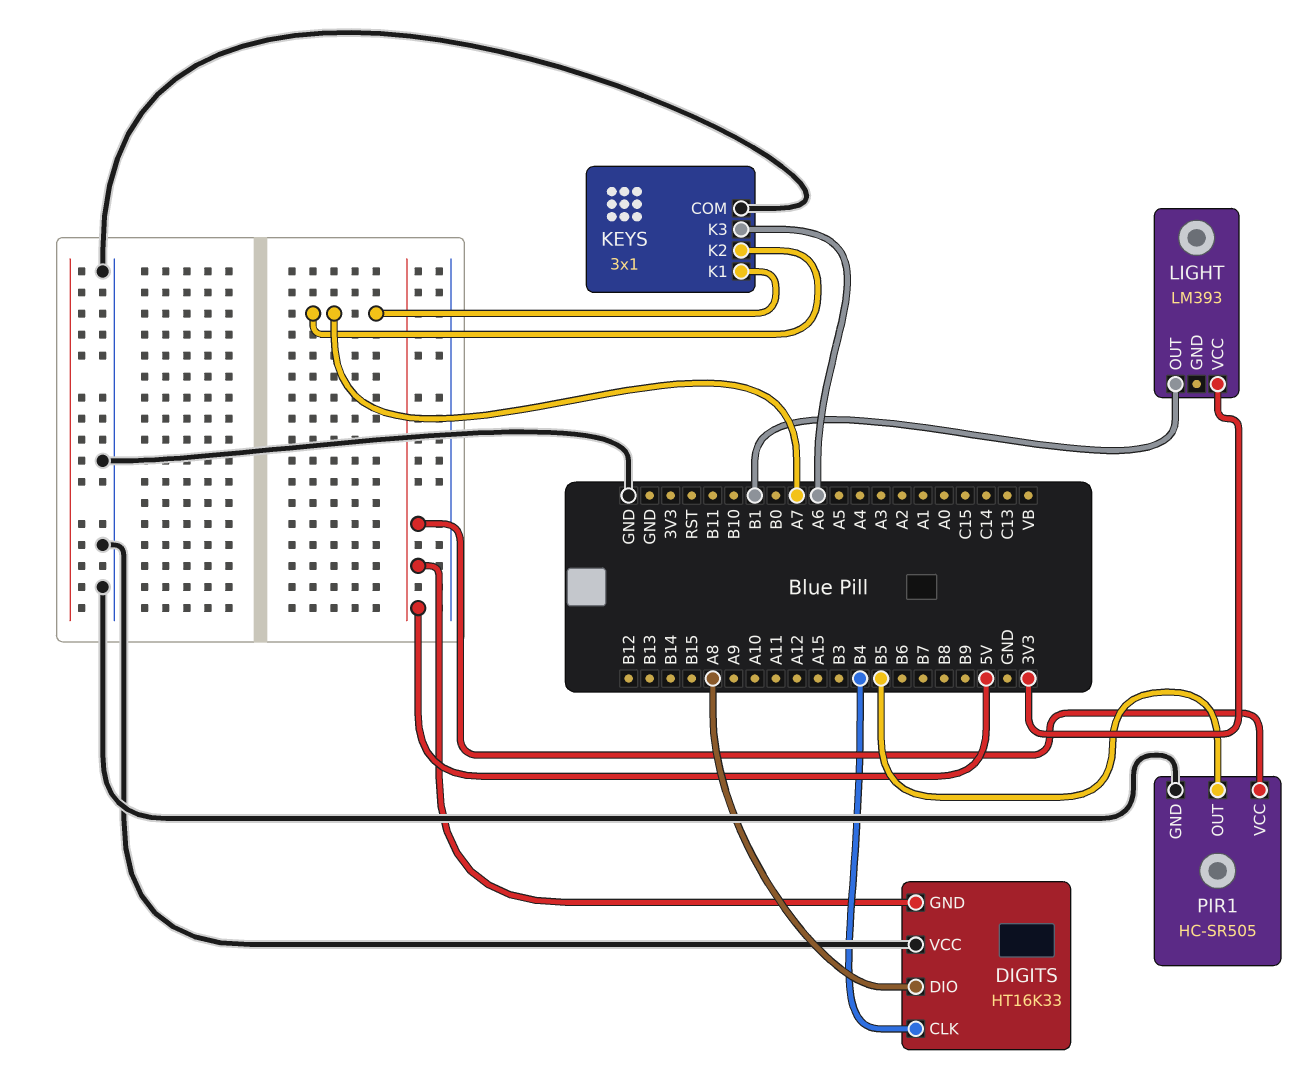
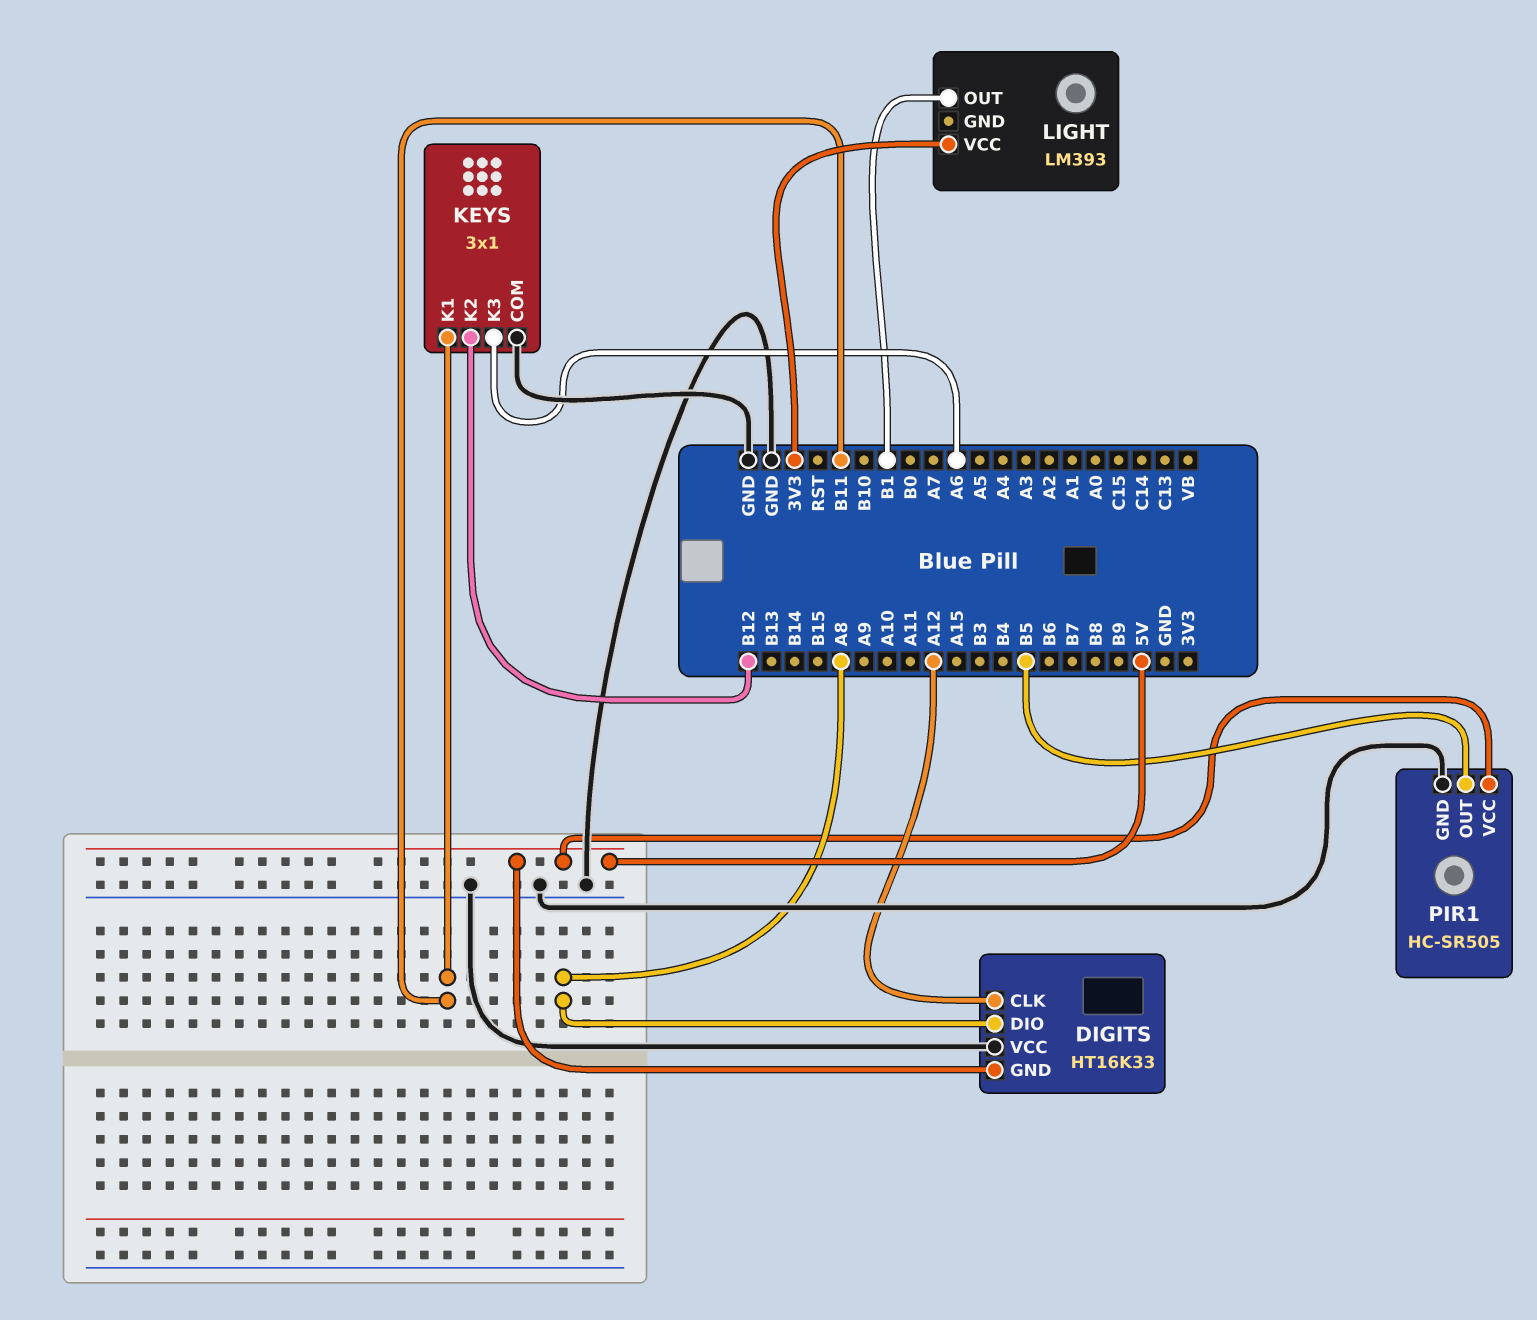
DIGITS pin CLK: B4 -> A12
KEYS pin K1: A7 -> B11
KEYS pin K2: A7 -> B12

